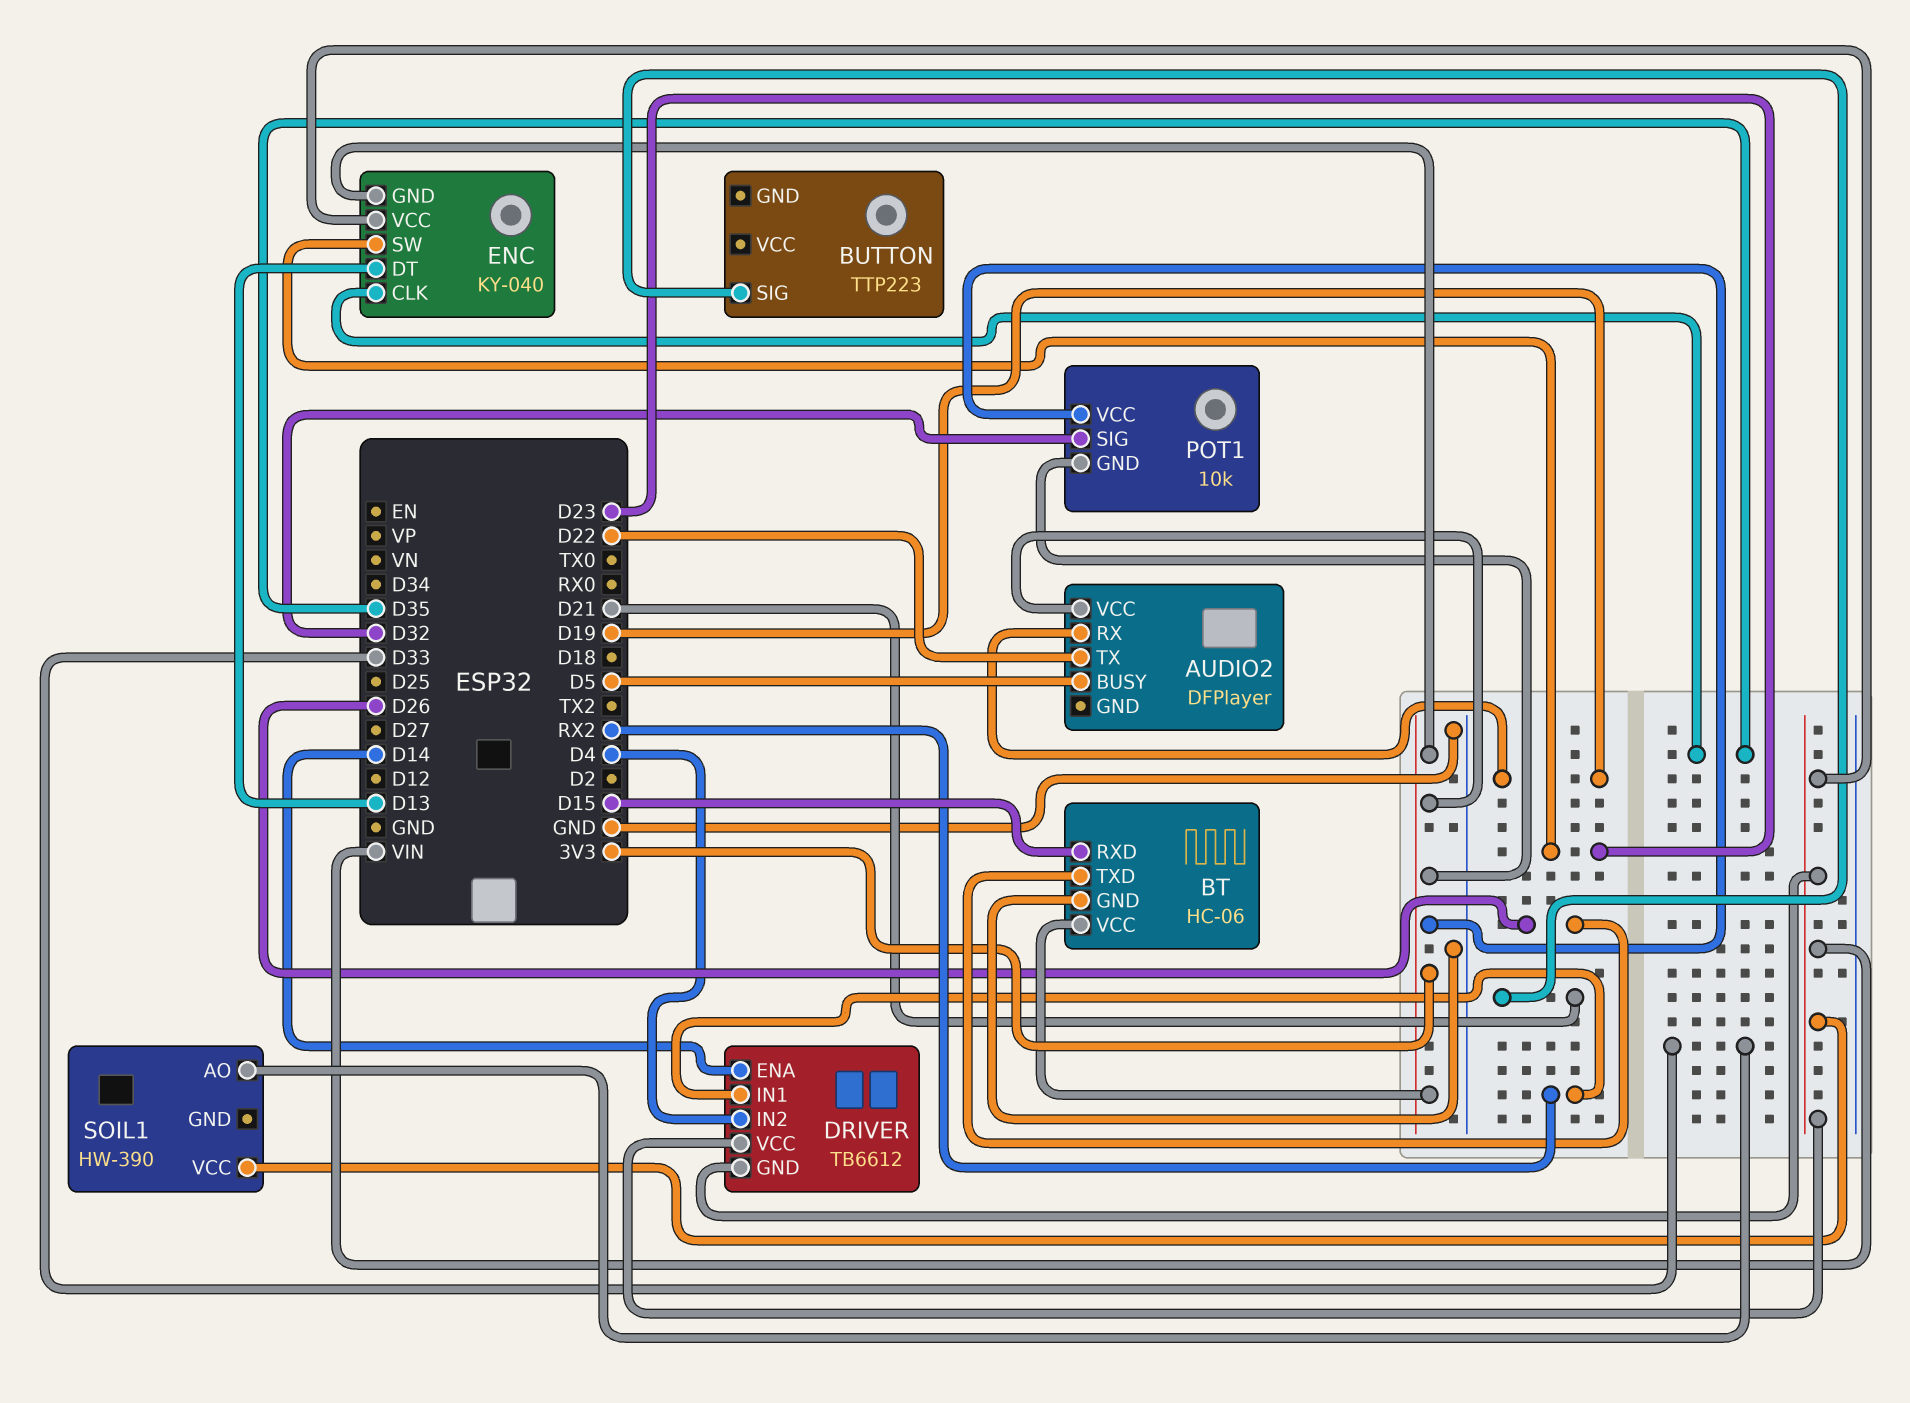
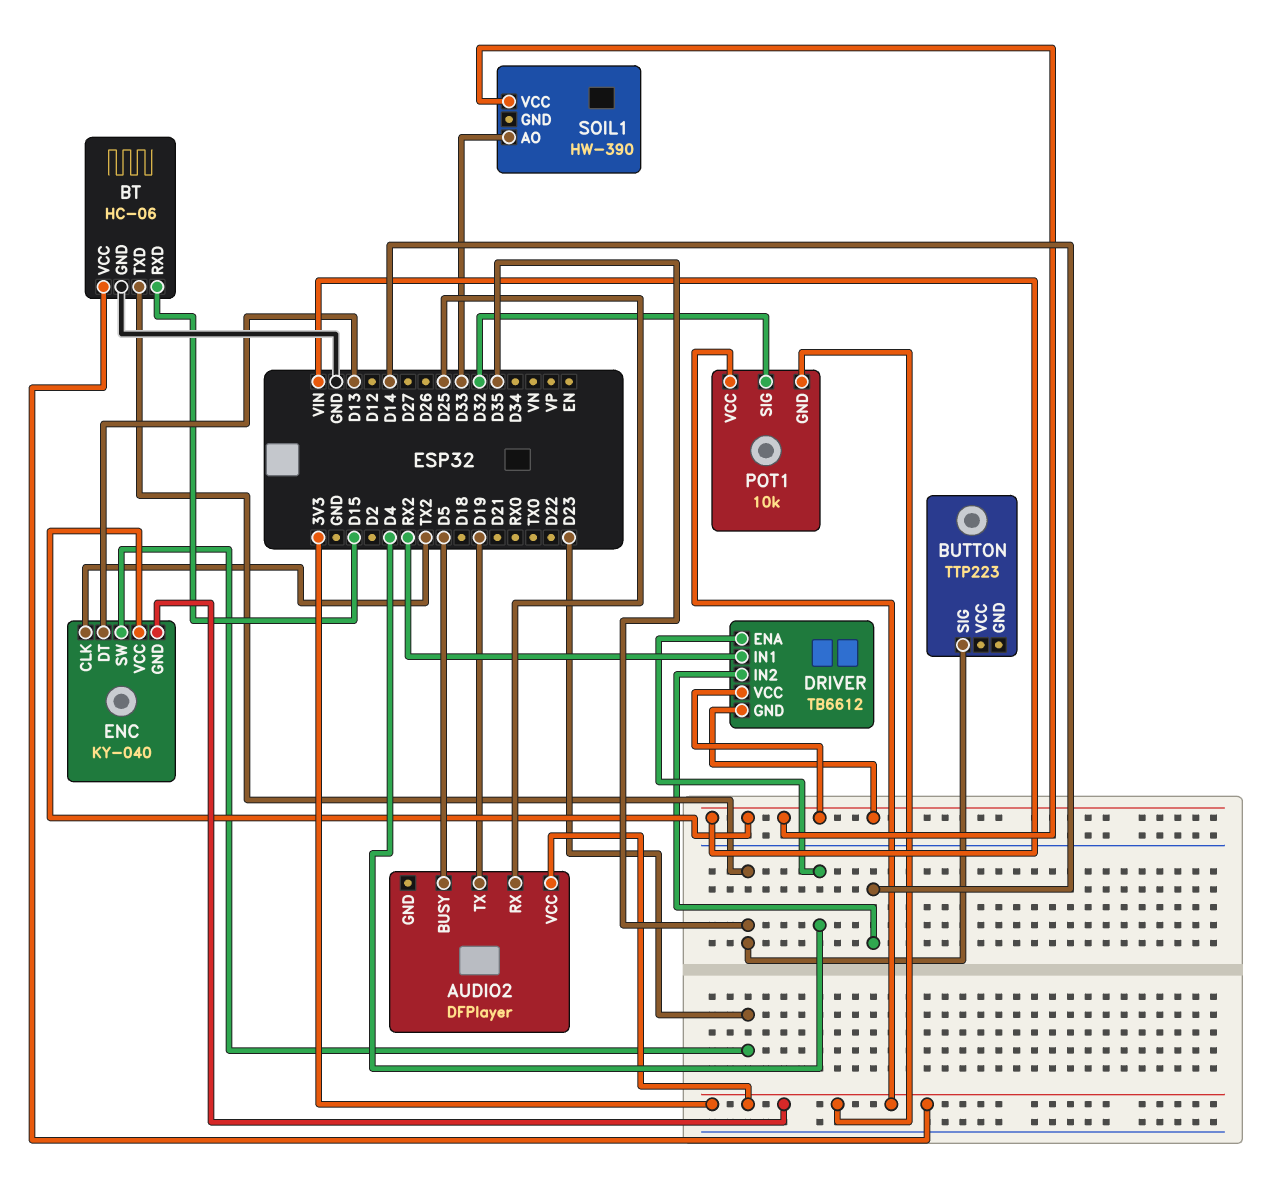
AUDIO2 pin RX: D19 -> D25
AUDIO2 pin TX: D22 -> D19
BT pin TXD: D26 -> D35
BUTTON pin SIG: D21 -> D35
DRIVER pin ENA: D14 -> D4
DRIVER pin IN2: D4 -> D14
ENC pin CLK: D35 -> TX2

